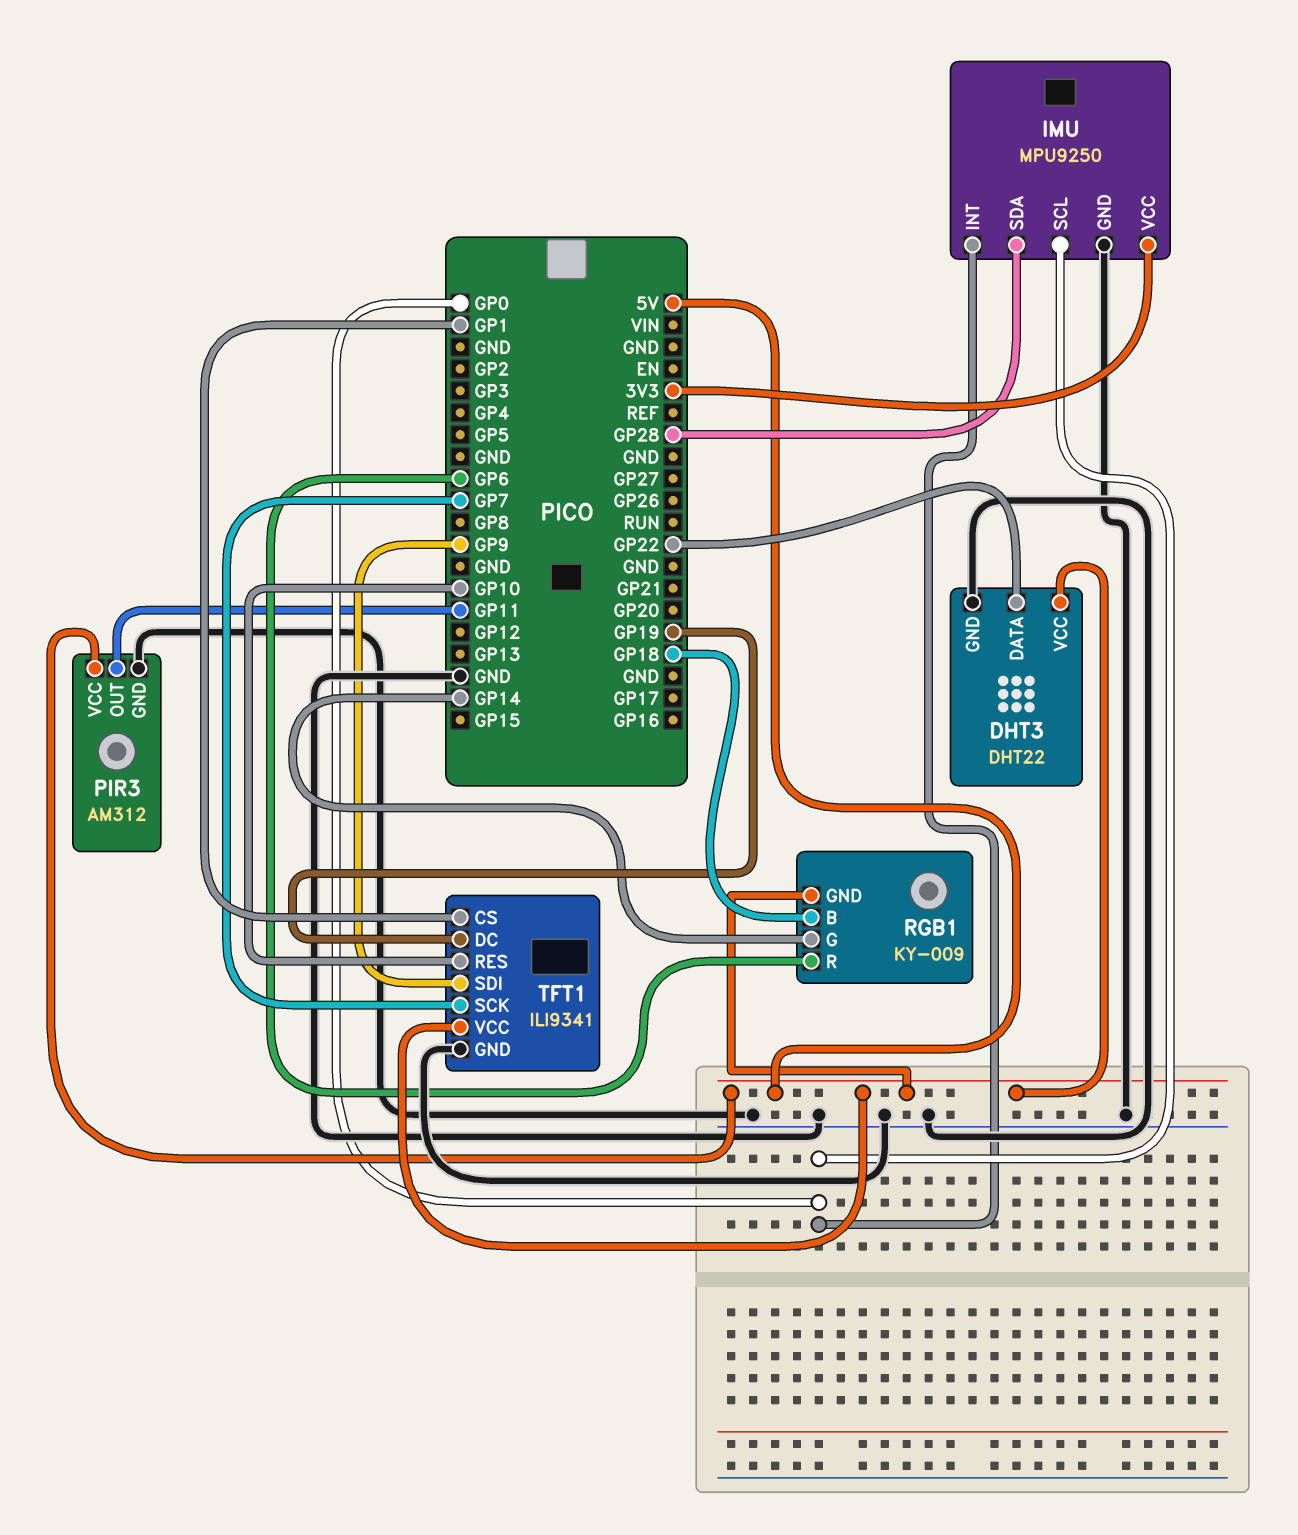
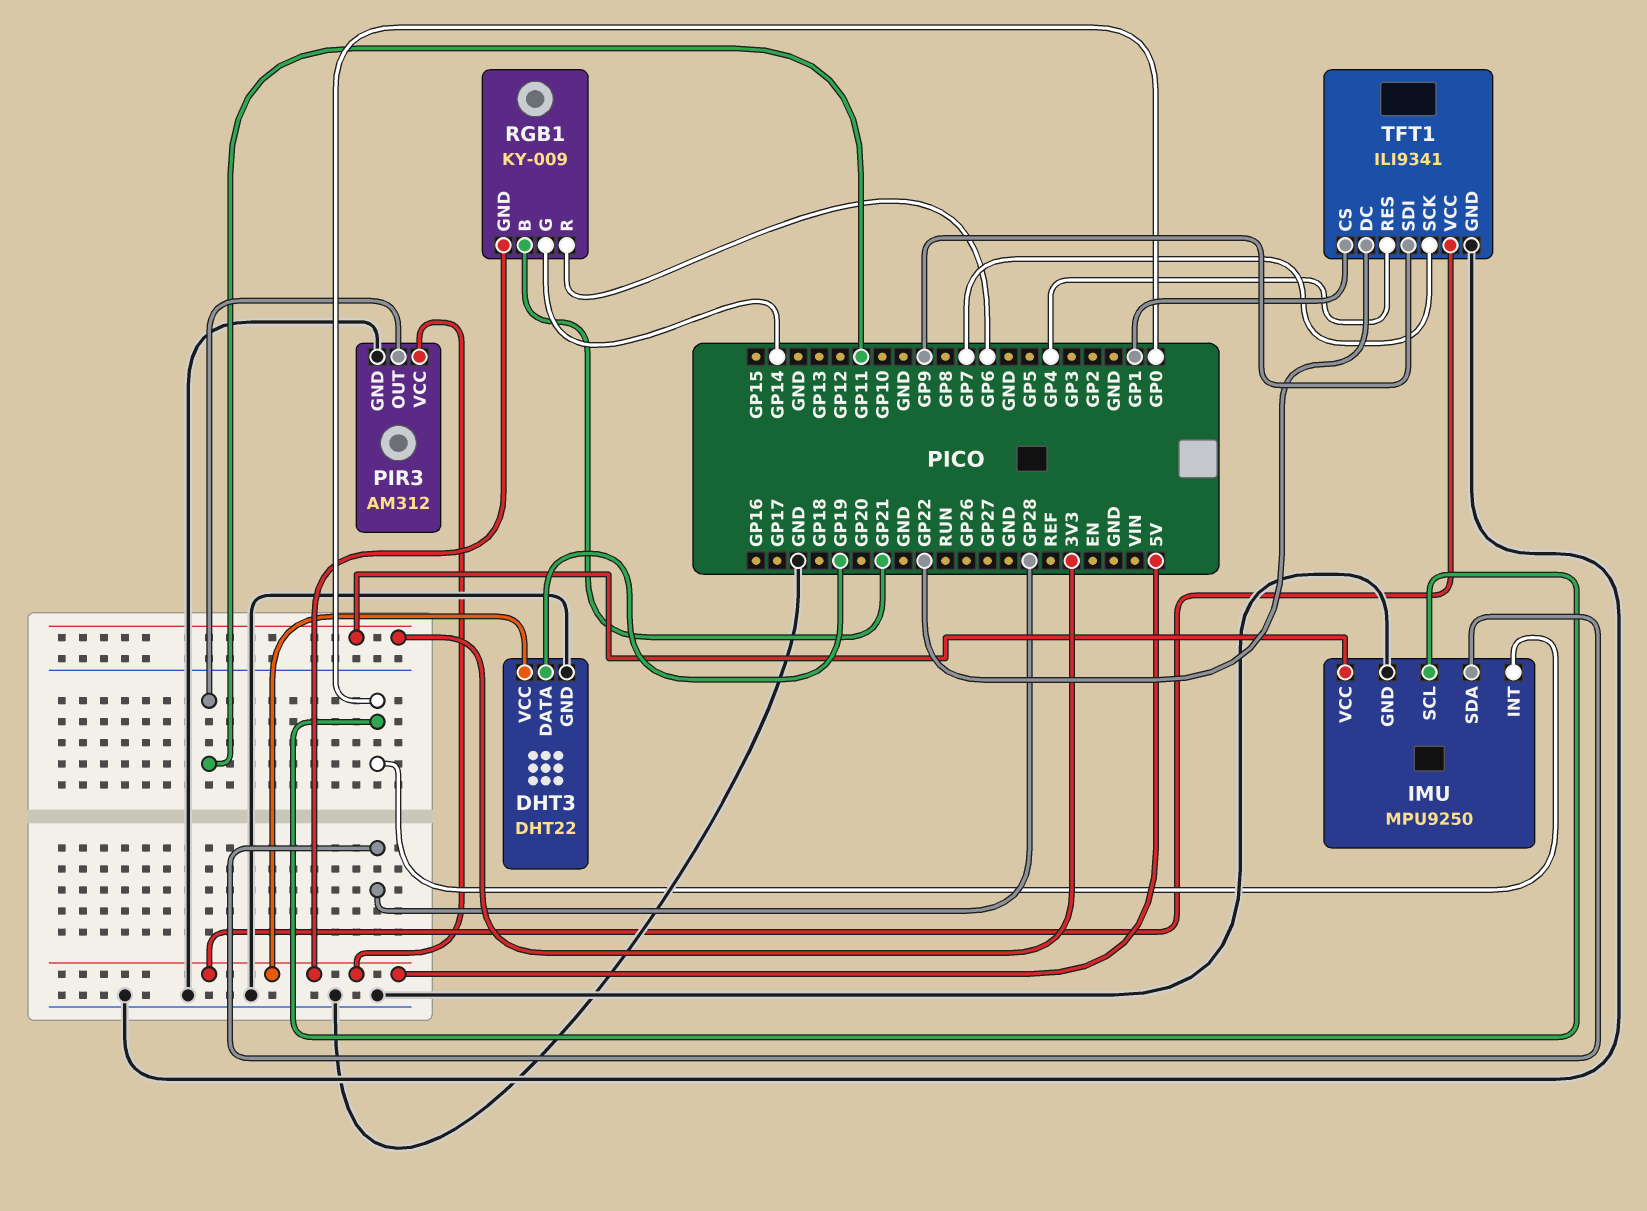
DHT3 pin DATA: GP22 -> GP19
RGB1 pin B: GP18 -> GP21
TFT1 pin DC: GP19 -> GP22
TFT1 pin RES: GP10 -> GP4

